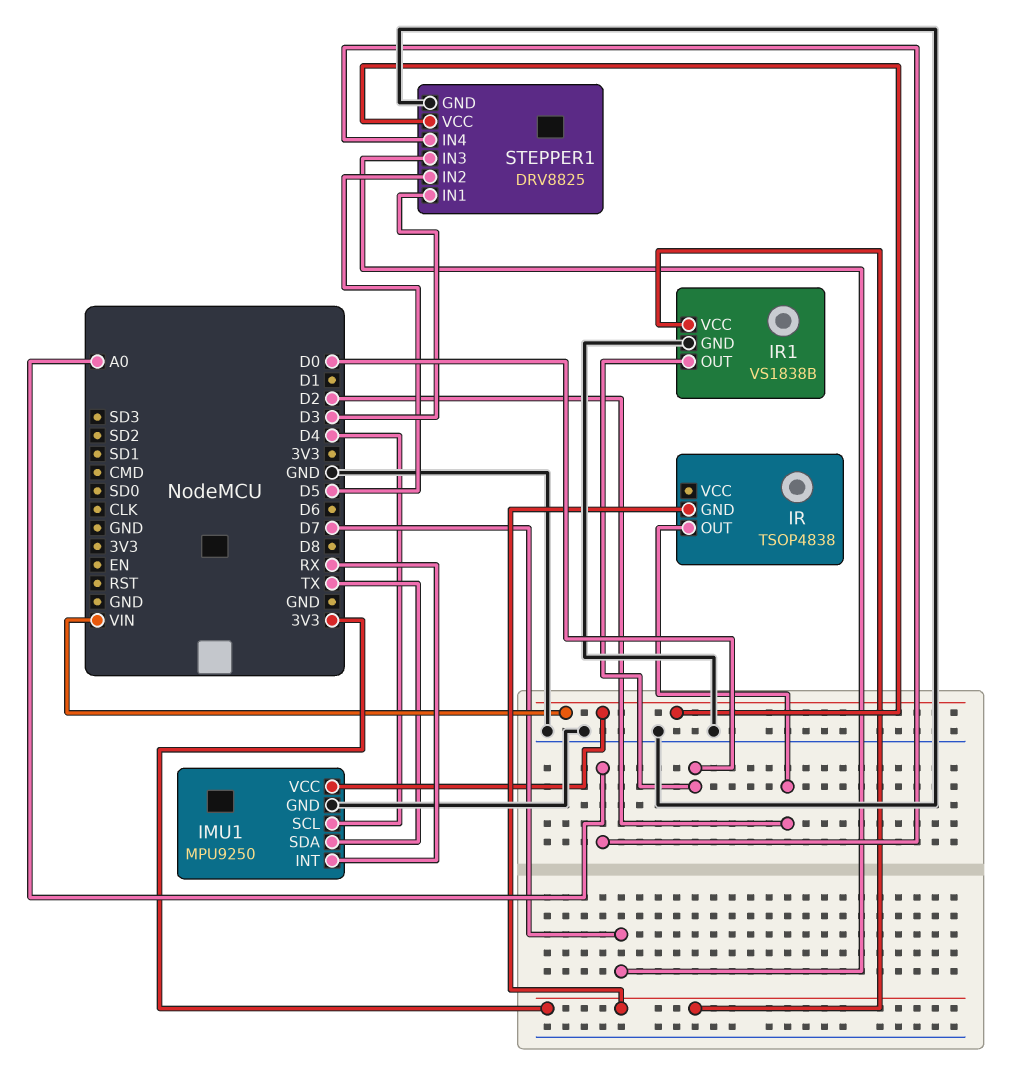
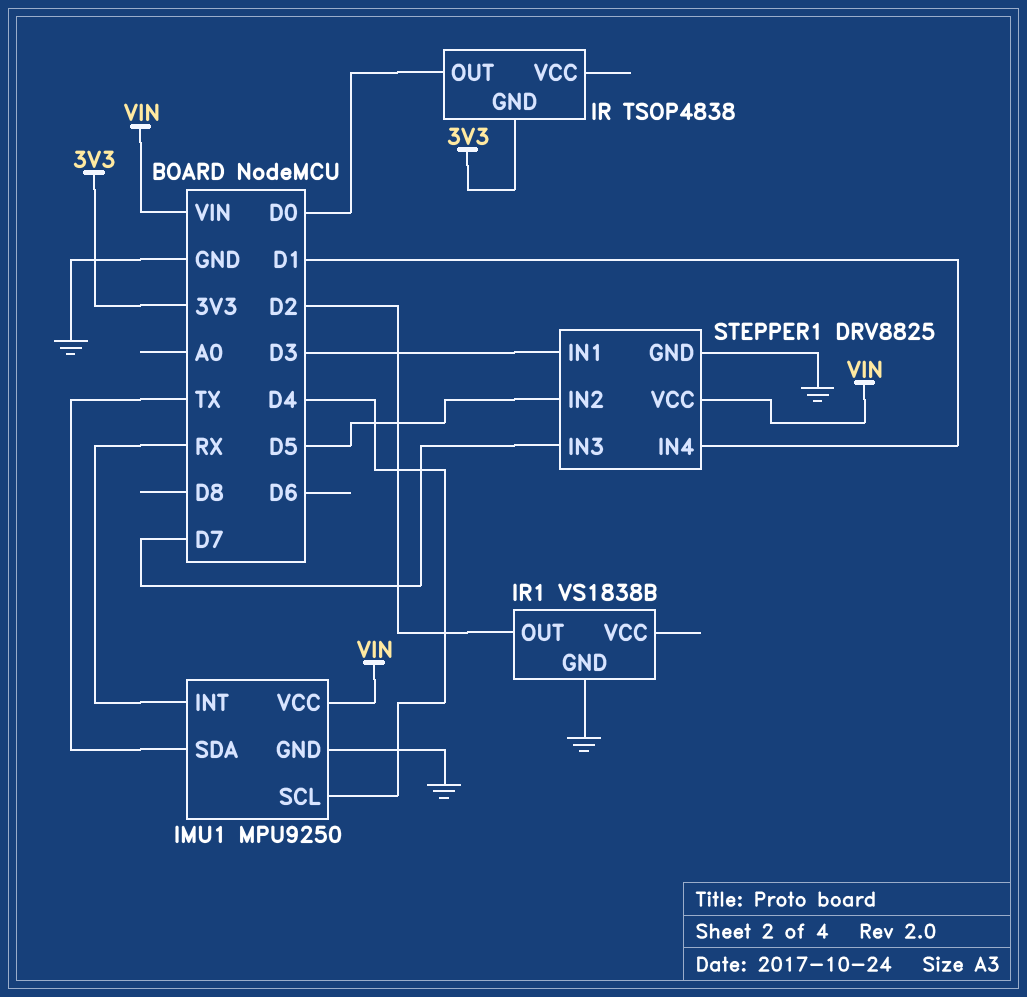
IR pin OUT: D2 -> D0
IR1 pin OUT: D0 -> D2
IR1 pin VCC: 3V3 -> none
STEPPER1 pin IN4: A0 -> D1

